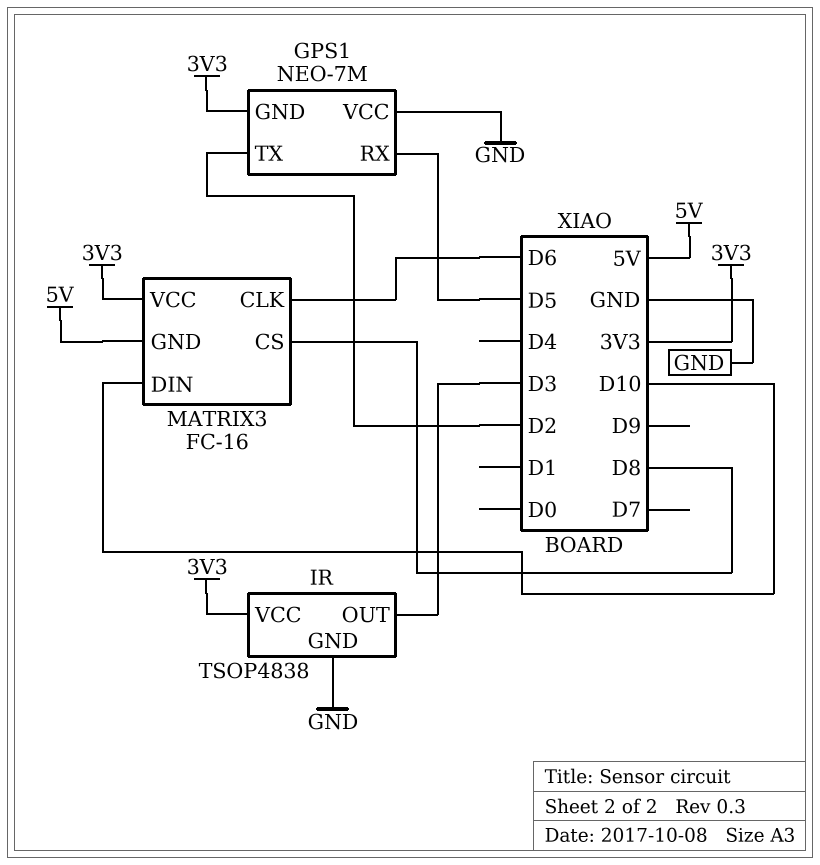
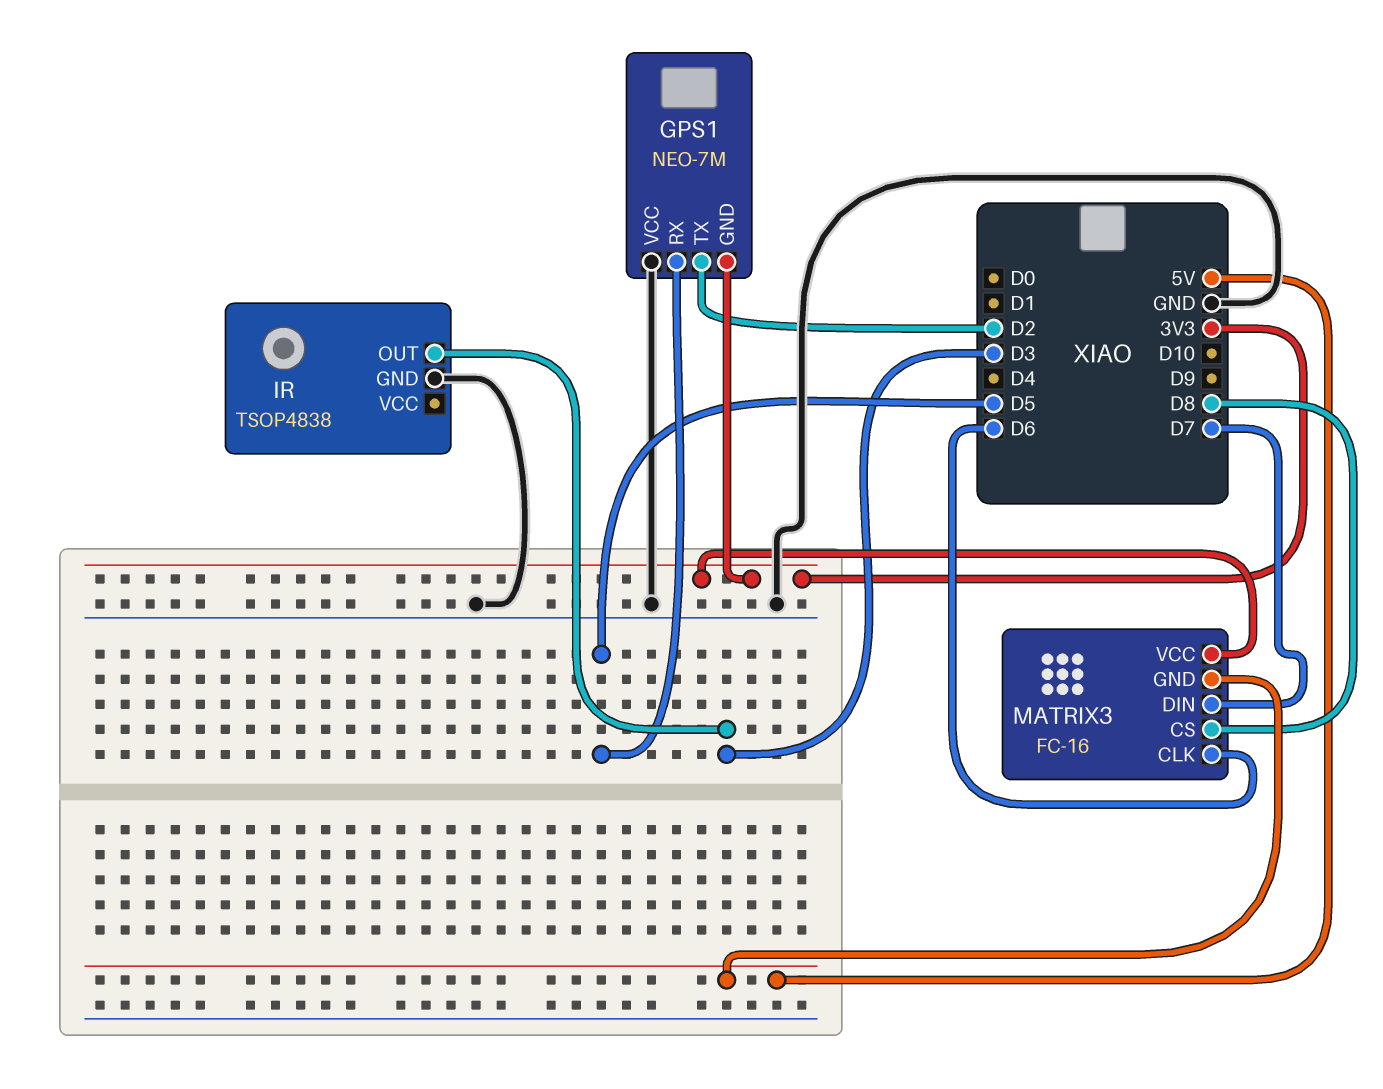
IR pin VCC: 3V3 -> none
MATRIX3 pin DIN: D10 -> D7

